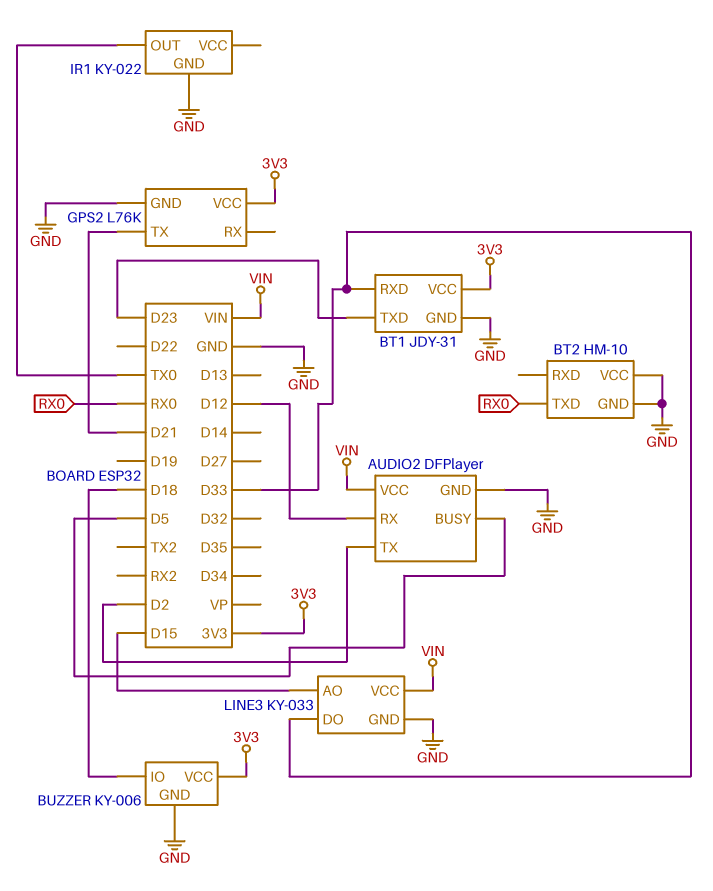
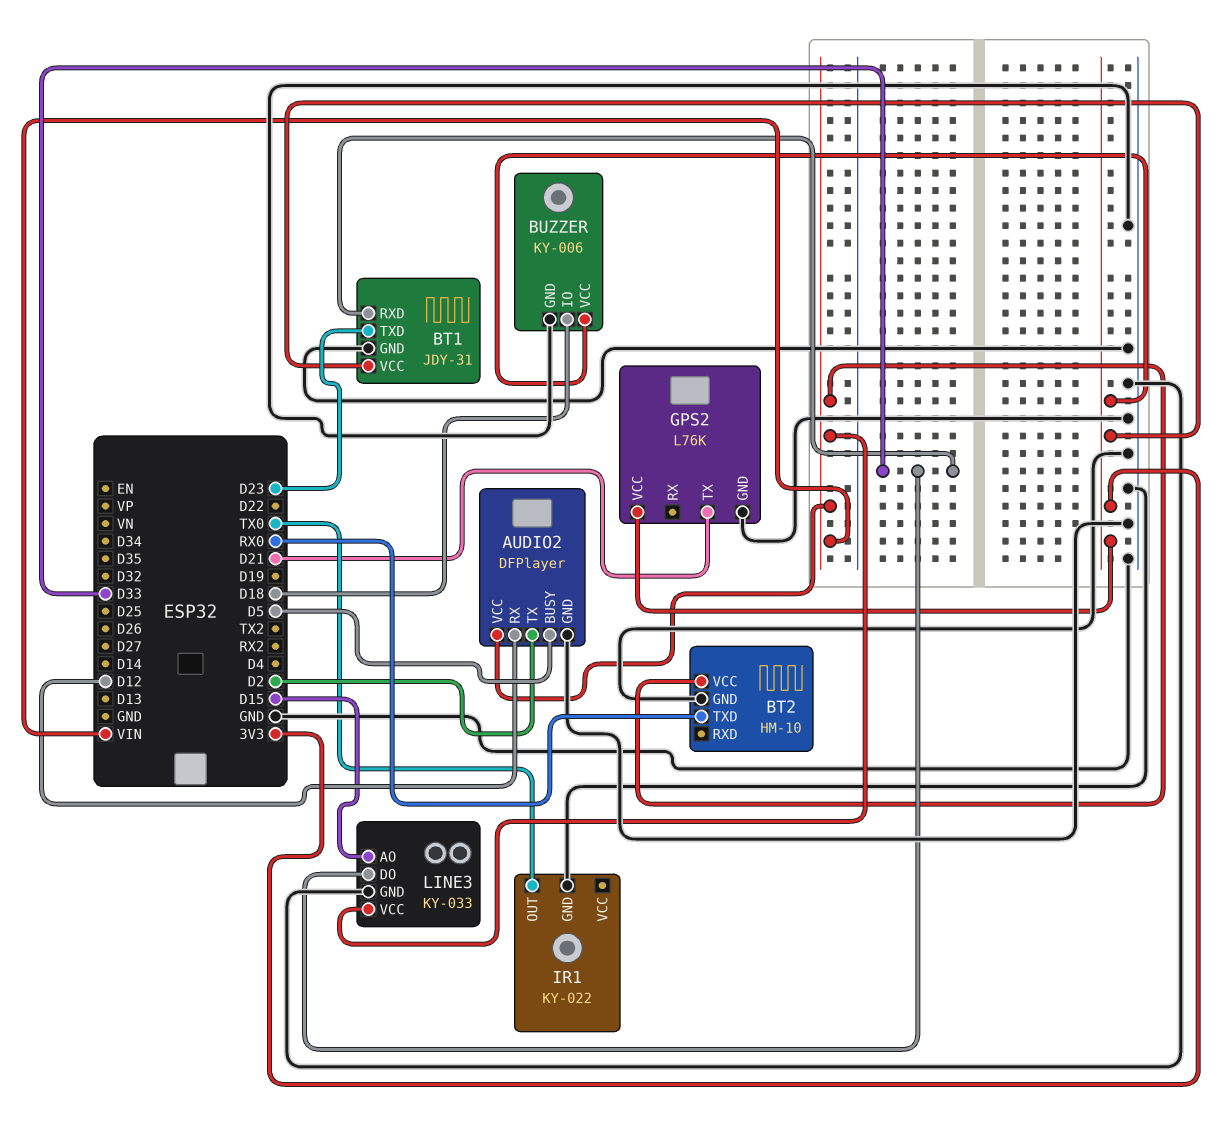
BT2 pin VCC: GND -> VIN

